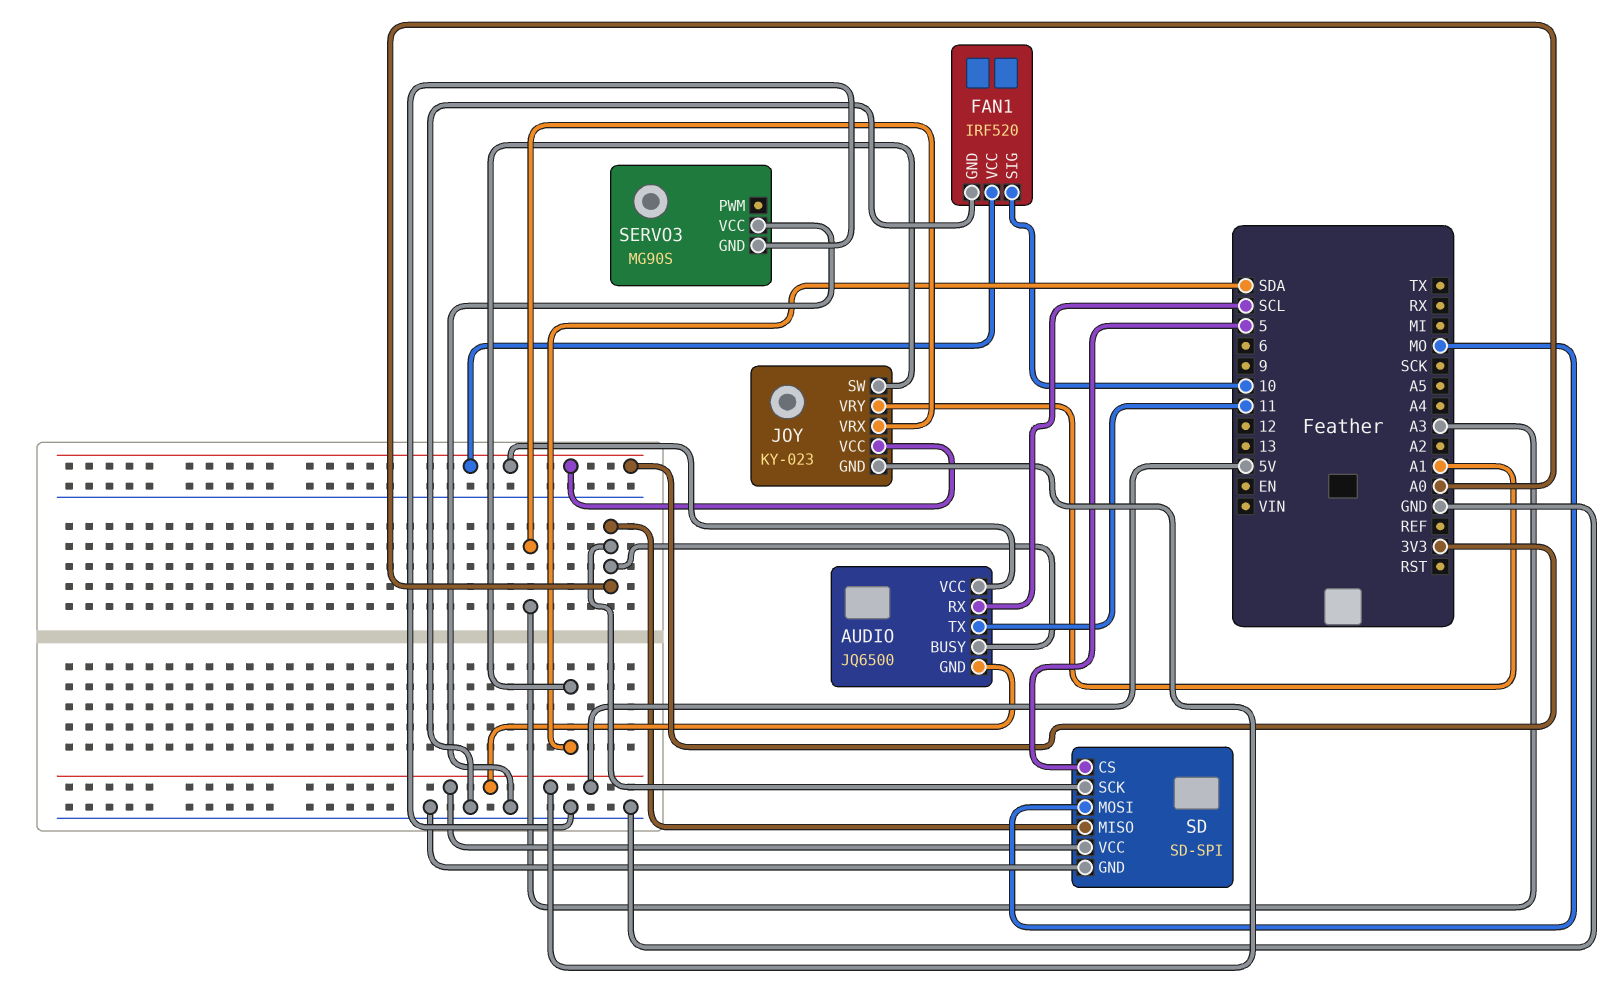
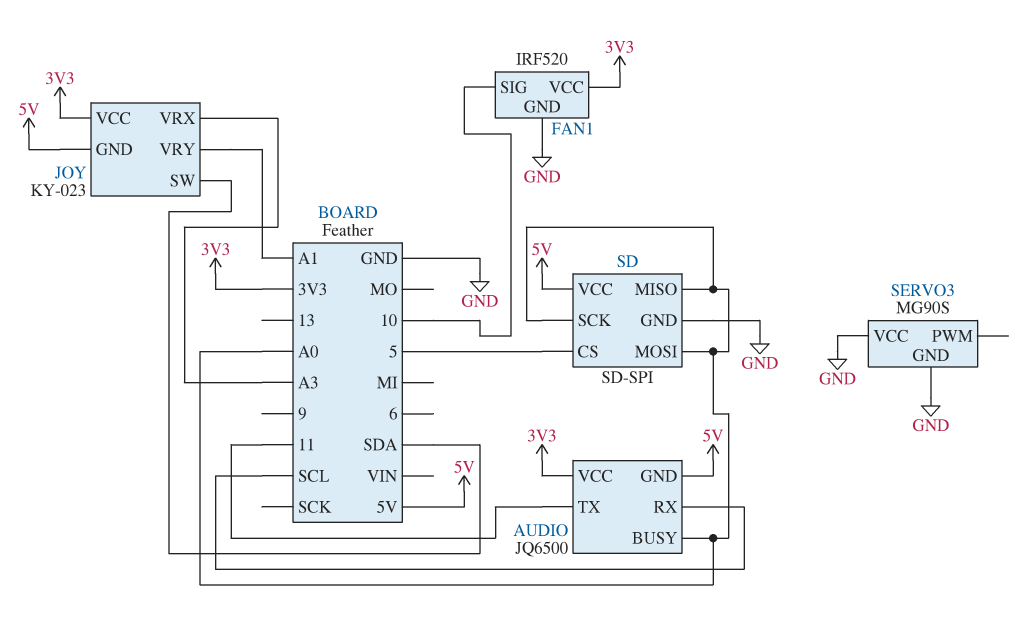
SD pin MOSI: MO -> A0

